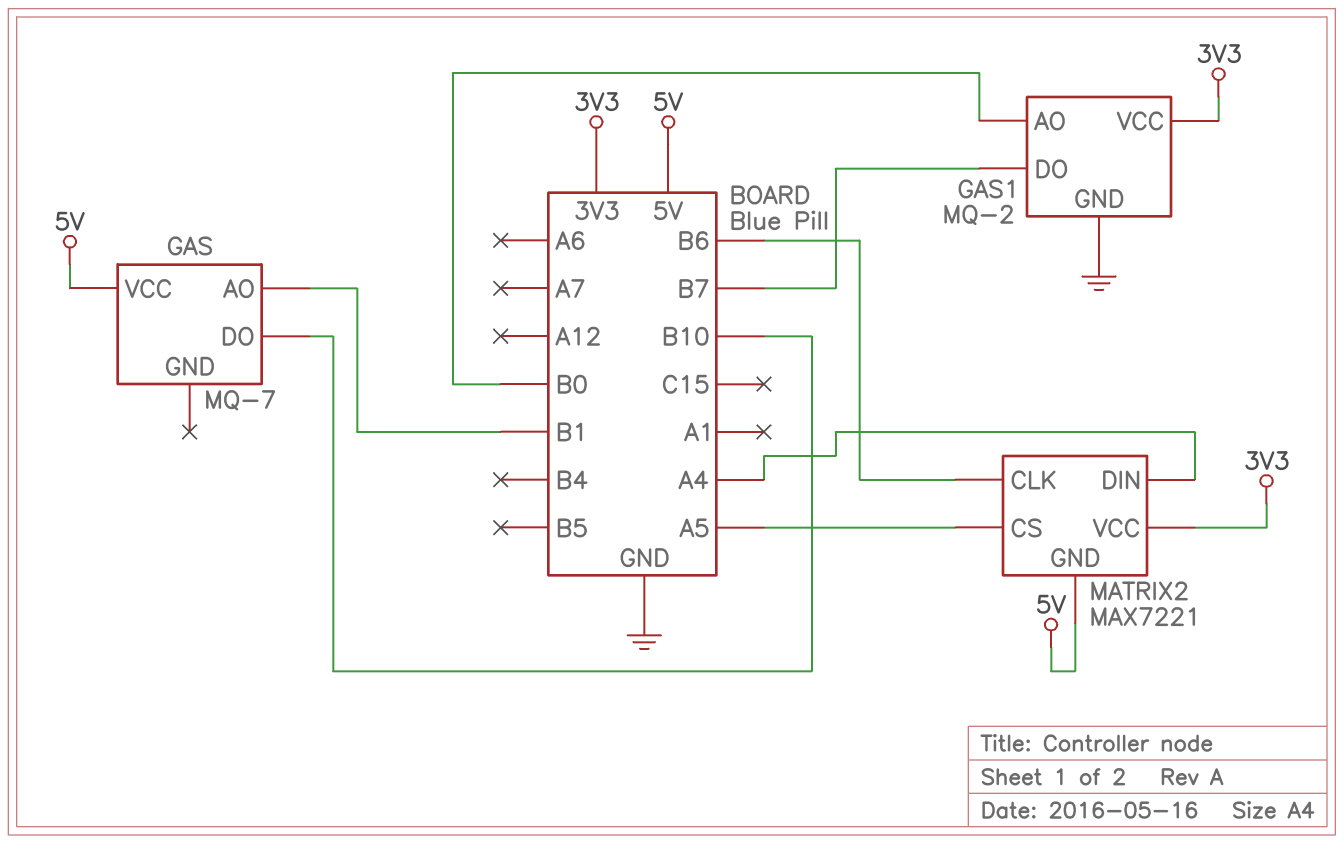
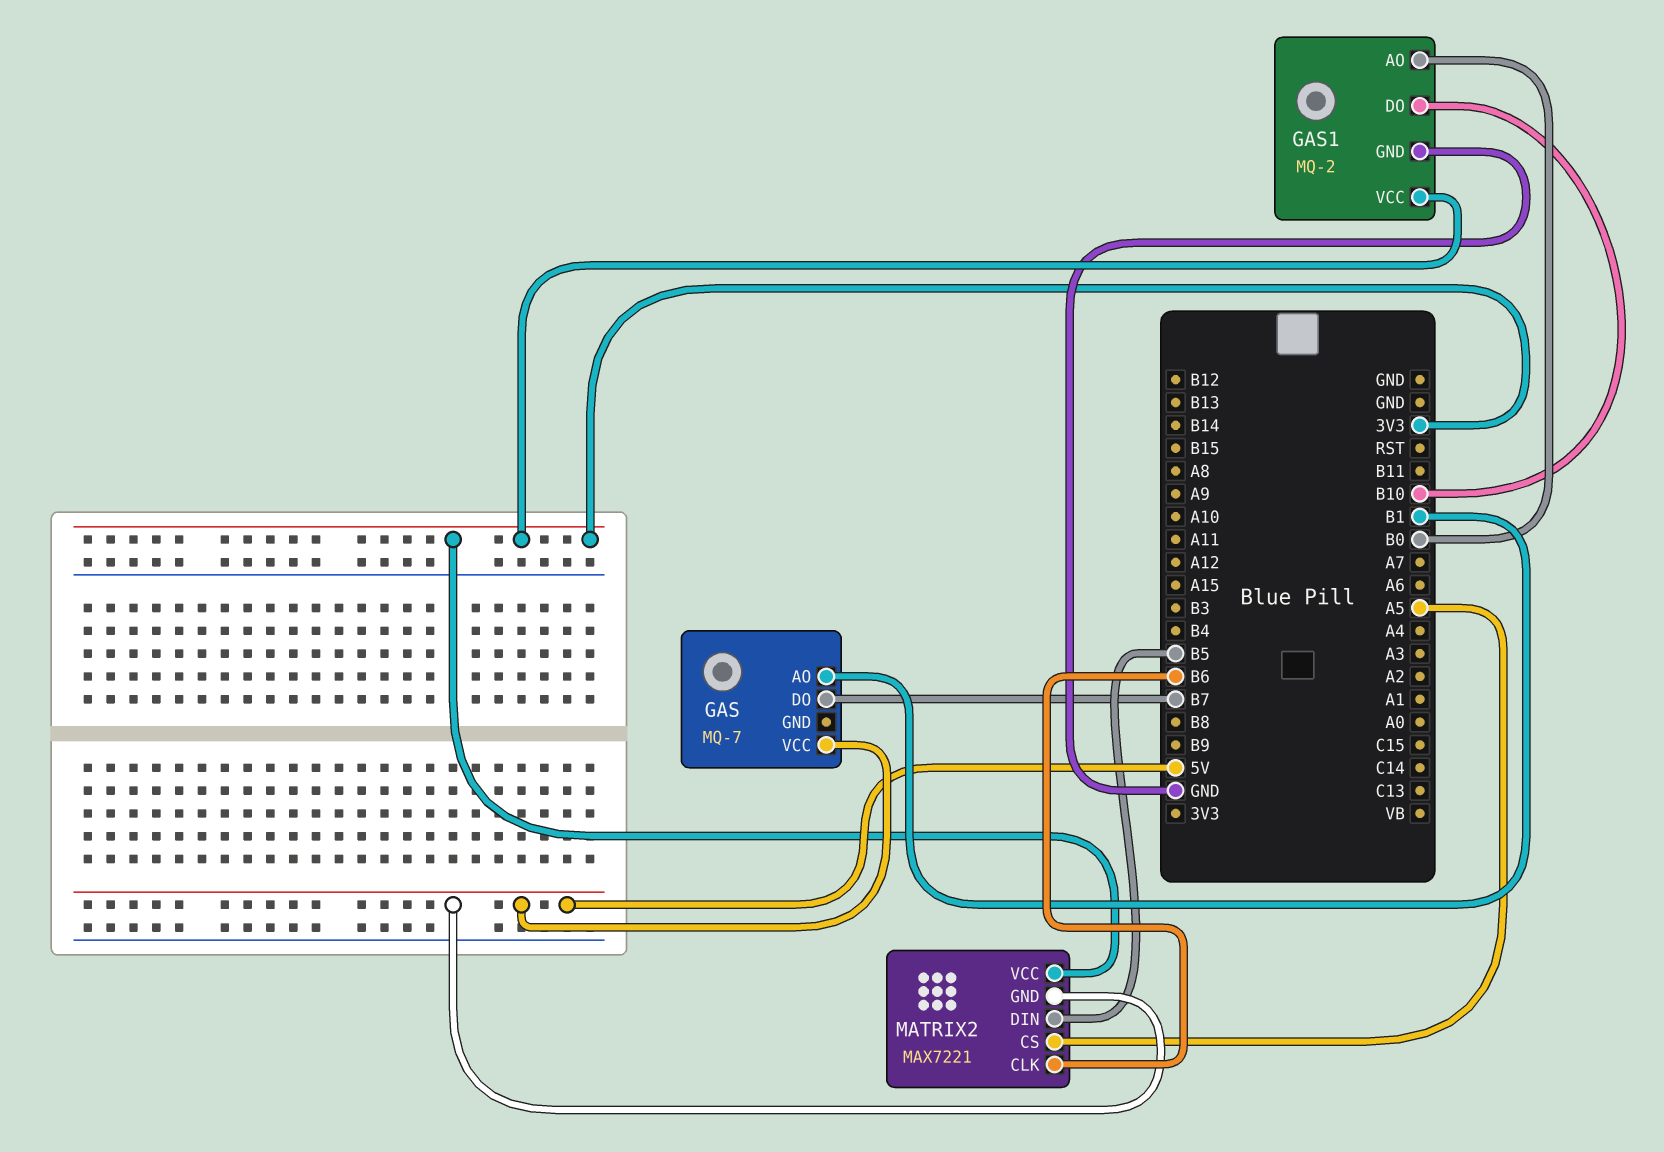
GAS pin DO: B10 -> B7
GAS1 pin DO: B7 -> B10
MATRIX2 pin DIN: A4 -> B5

